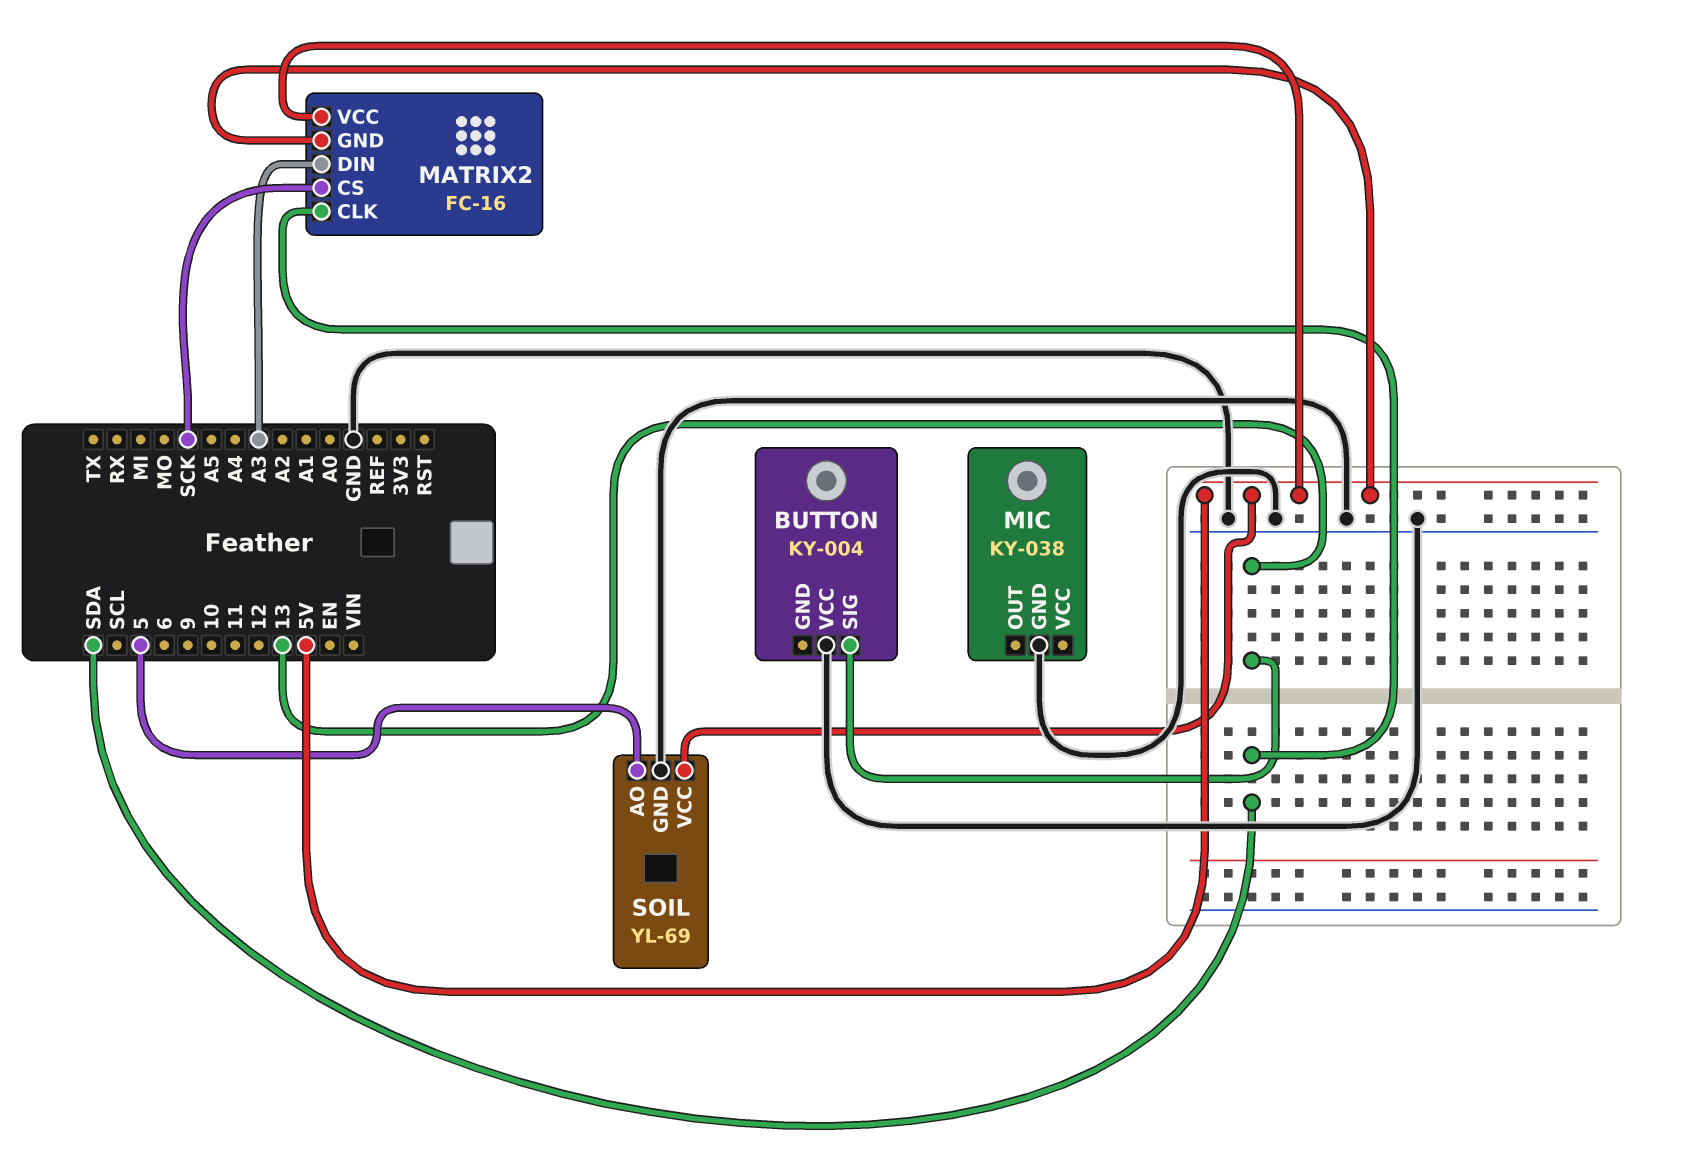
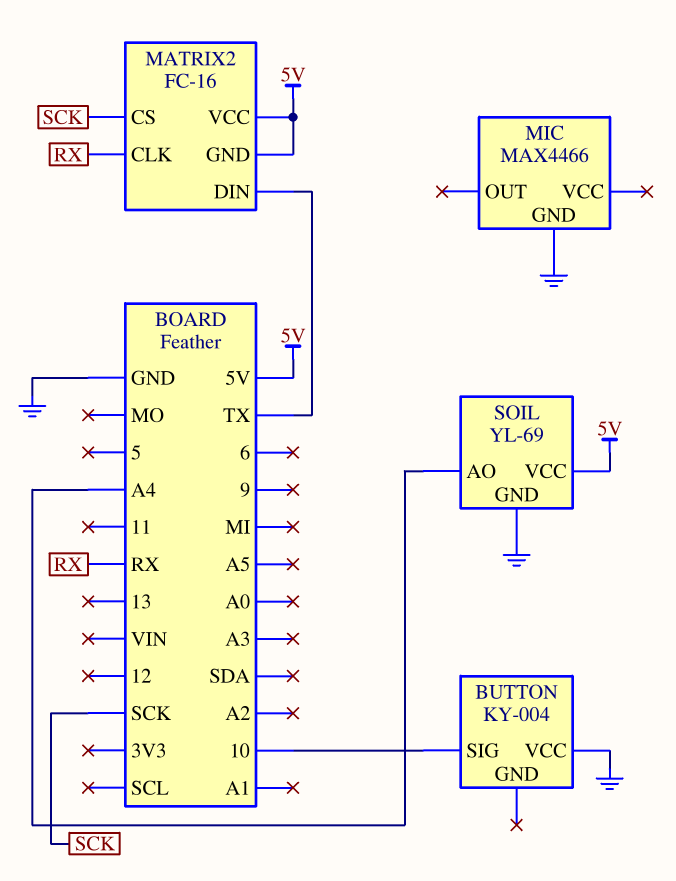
BUTTON pin SIG: 13 -> 10
MATRIX2 pin CLK: SDA -> RX
MATRIX2 pin DIN: A3 -> TX
MIC: KY-038 -> MAX4466
SOIL pin AO: 5 -> A4

